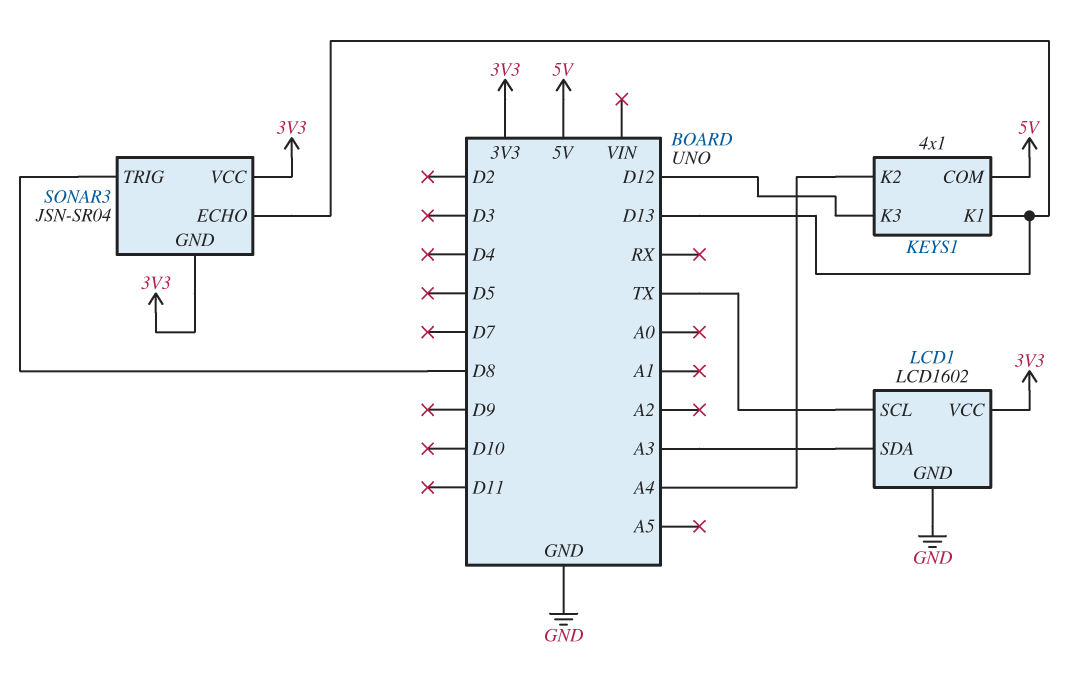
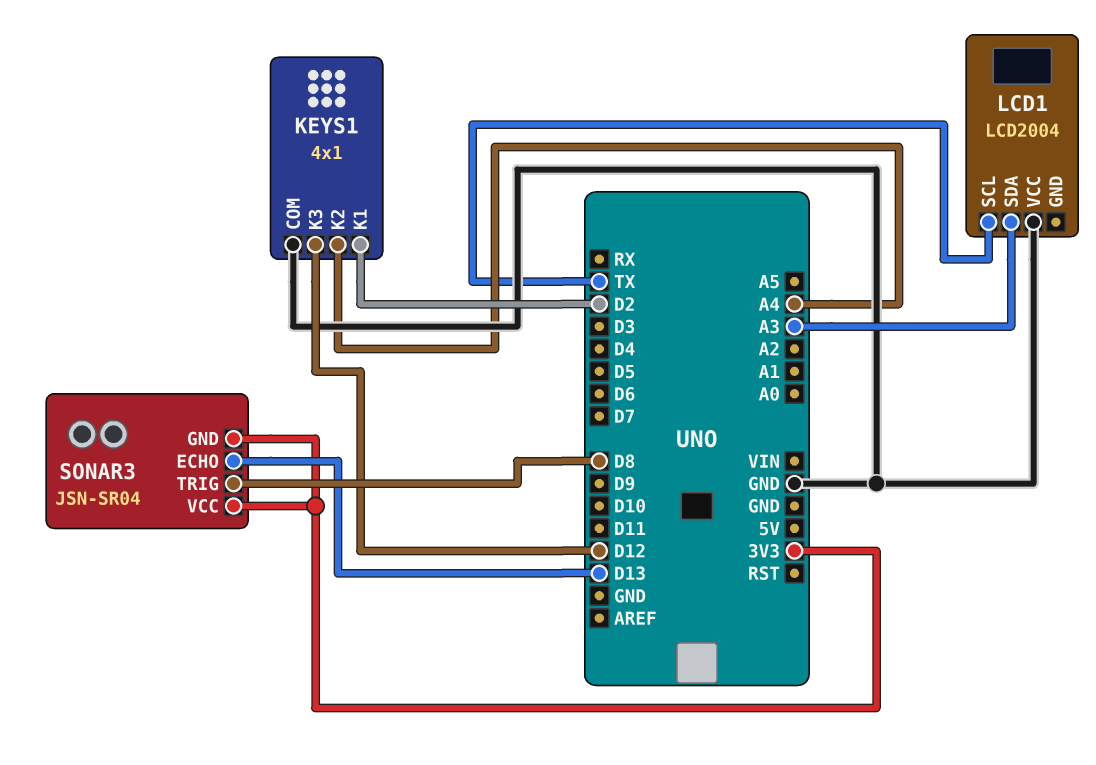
KEYS1 pin COM: 5V -> GND
KEYS1 pin K1: D13 -> D2
LCD1: LCD1602 -> LCD2004
LCD1 pin GND: GND -> none
LCD1 pin VCC: 3V3 -> GND

